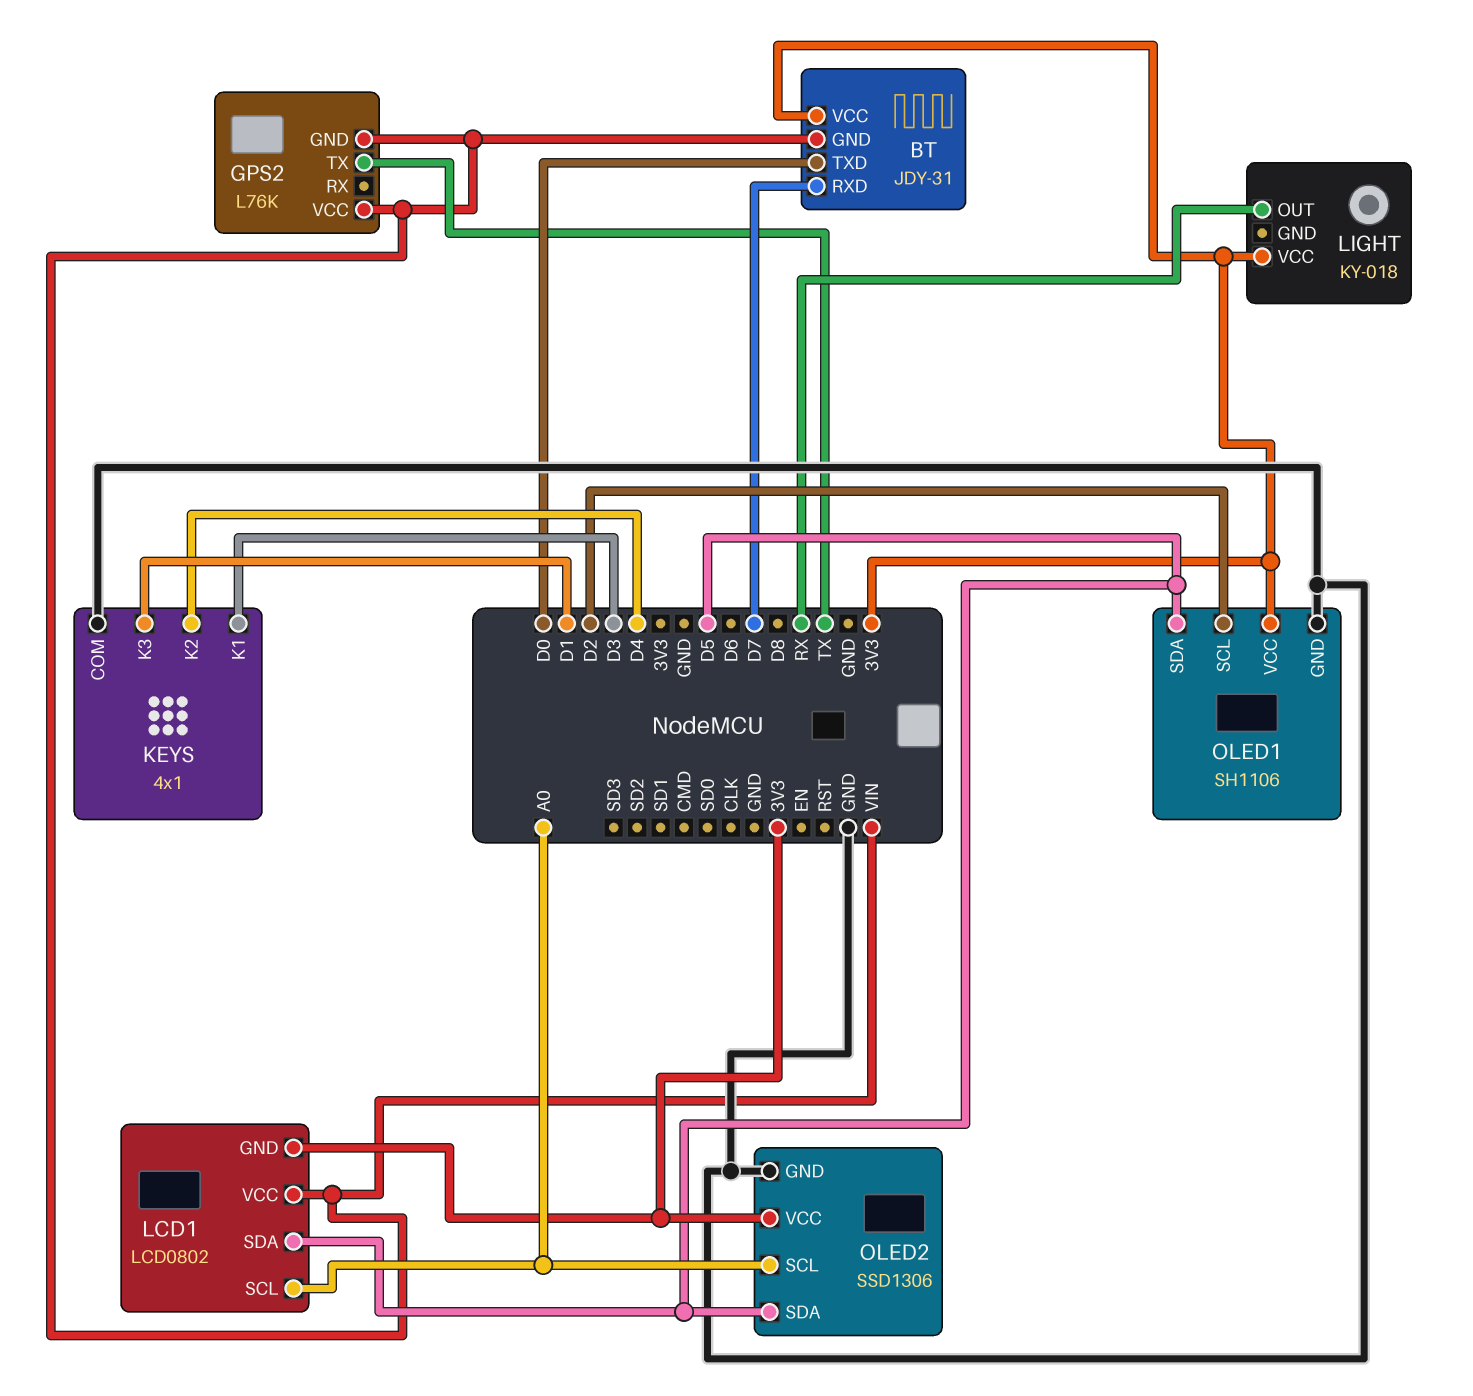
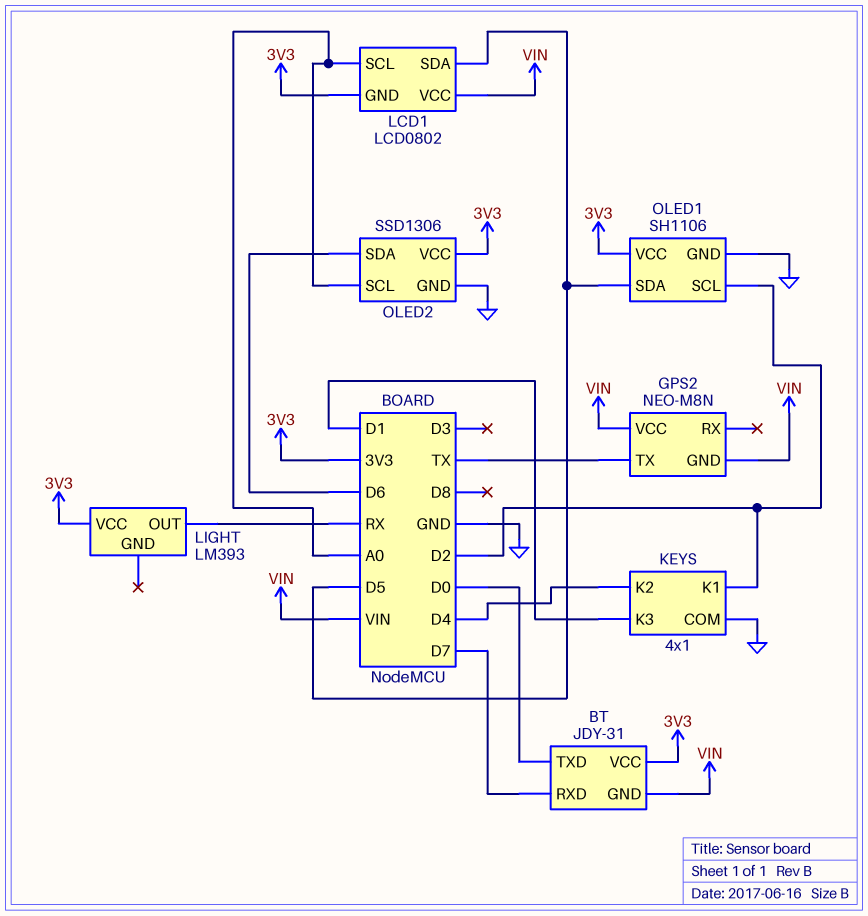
GPS2: L76K -> NEO-M8N
KEYS pin K1: D3 -> D2
LIGHT: KY-018 -> LM393
OLED2 pin SDA: D5 -> D6

